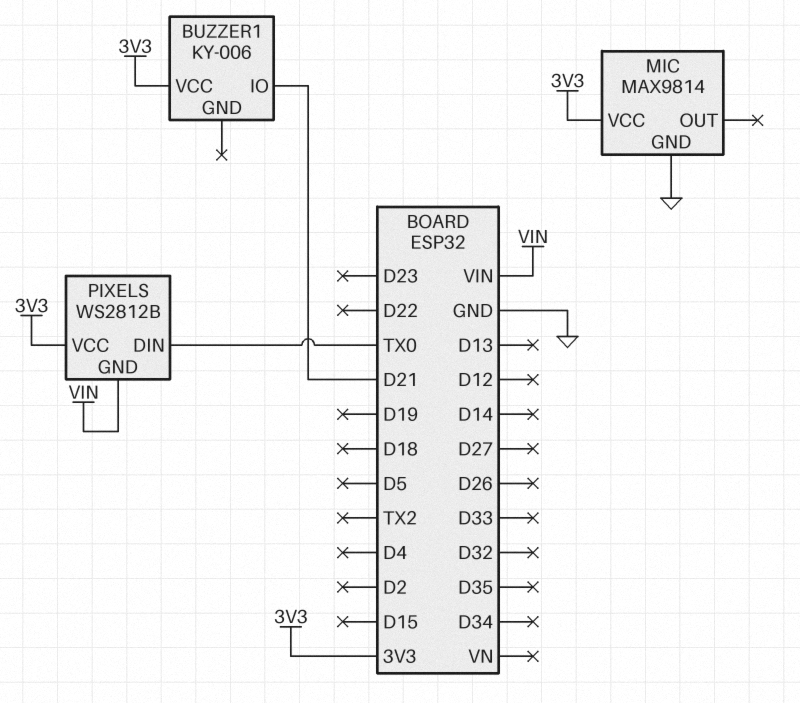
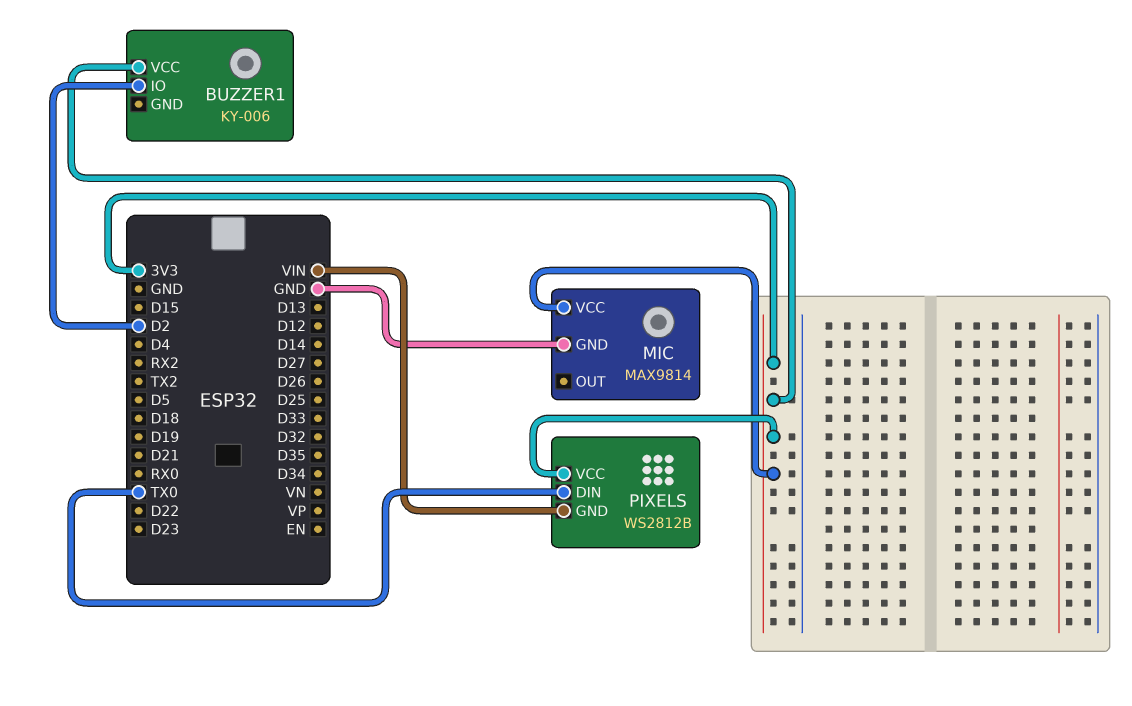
BUZZER1 pin IO: D21 -> D2

